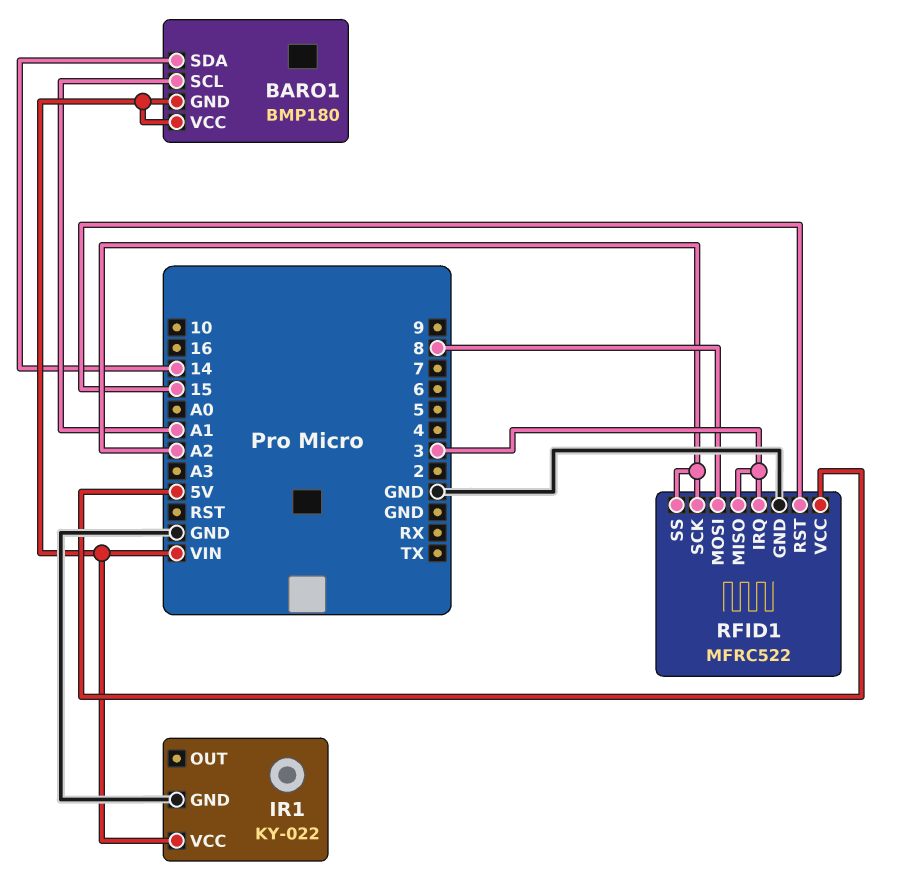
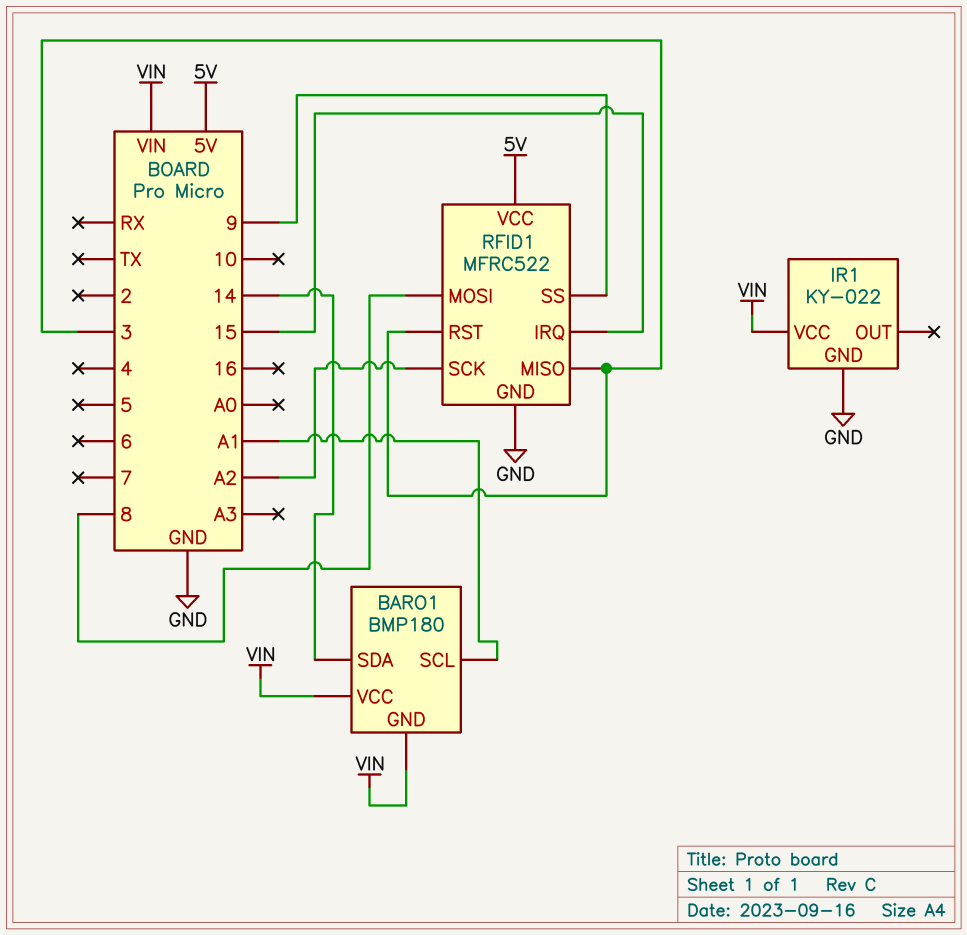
RFID1 pin IRQ: 3 -> 15
RFID1 pin RST: 15 -> 3
RFID1 pin SS: A2 -> 9

